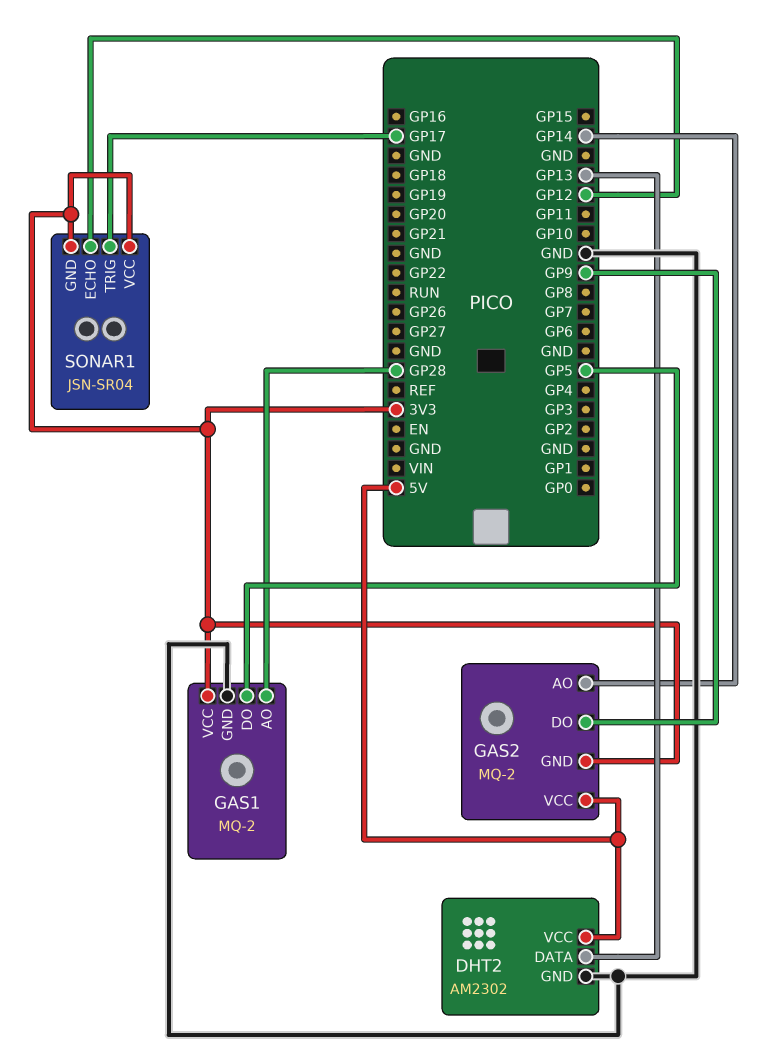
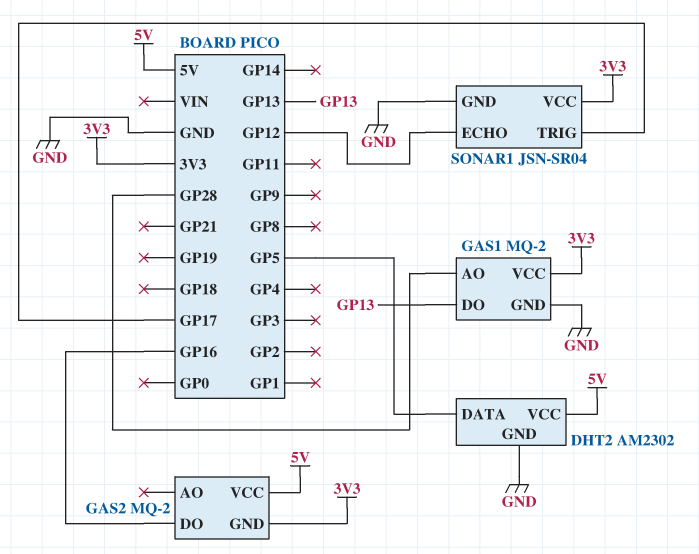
DHT2 pin DATA: GP13 -> GP5
GAS1 pin DO: GP5 -> GP13
GAS2 pin AO: GP14 -> none
GAS2 pin DO: GP9 -> GP16
SONAR1 pin GND: 3V3 -> GND

